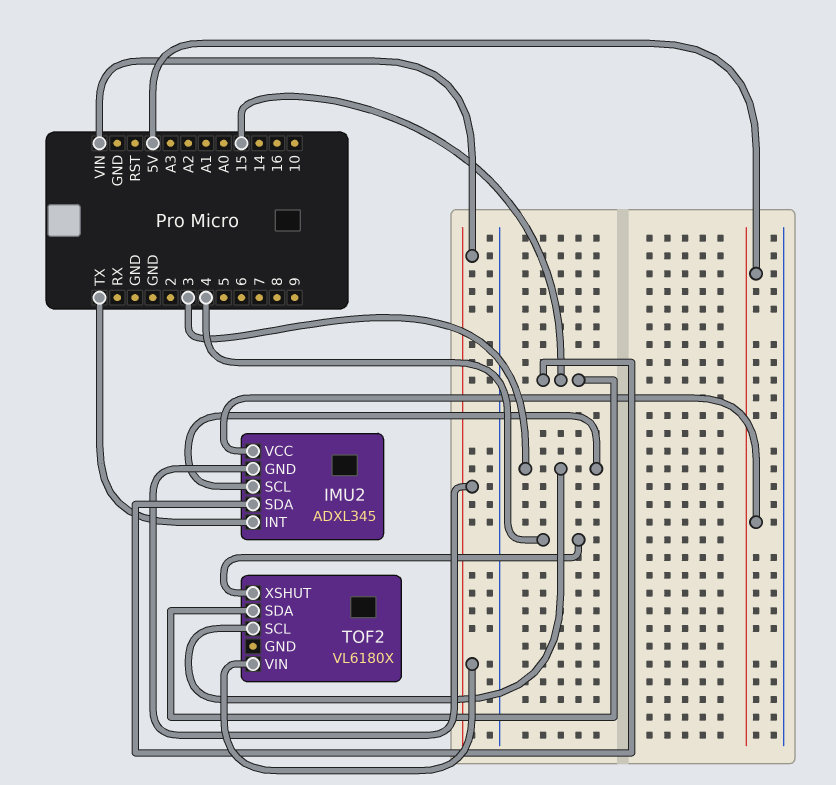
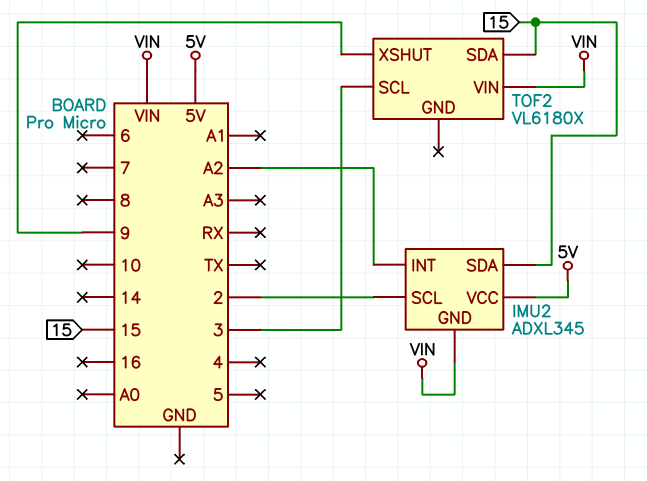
IMU2 pin INT: TX -> A2
IMU2 pin SCL: 3 -> 2
TOF2 pin XSHUT: 4 -> 9

